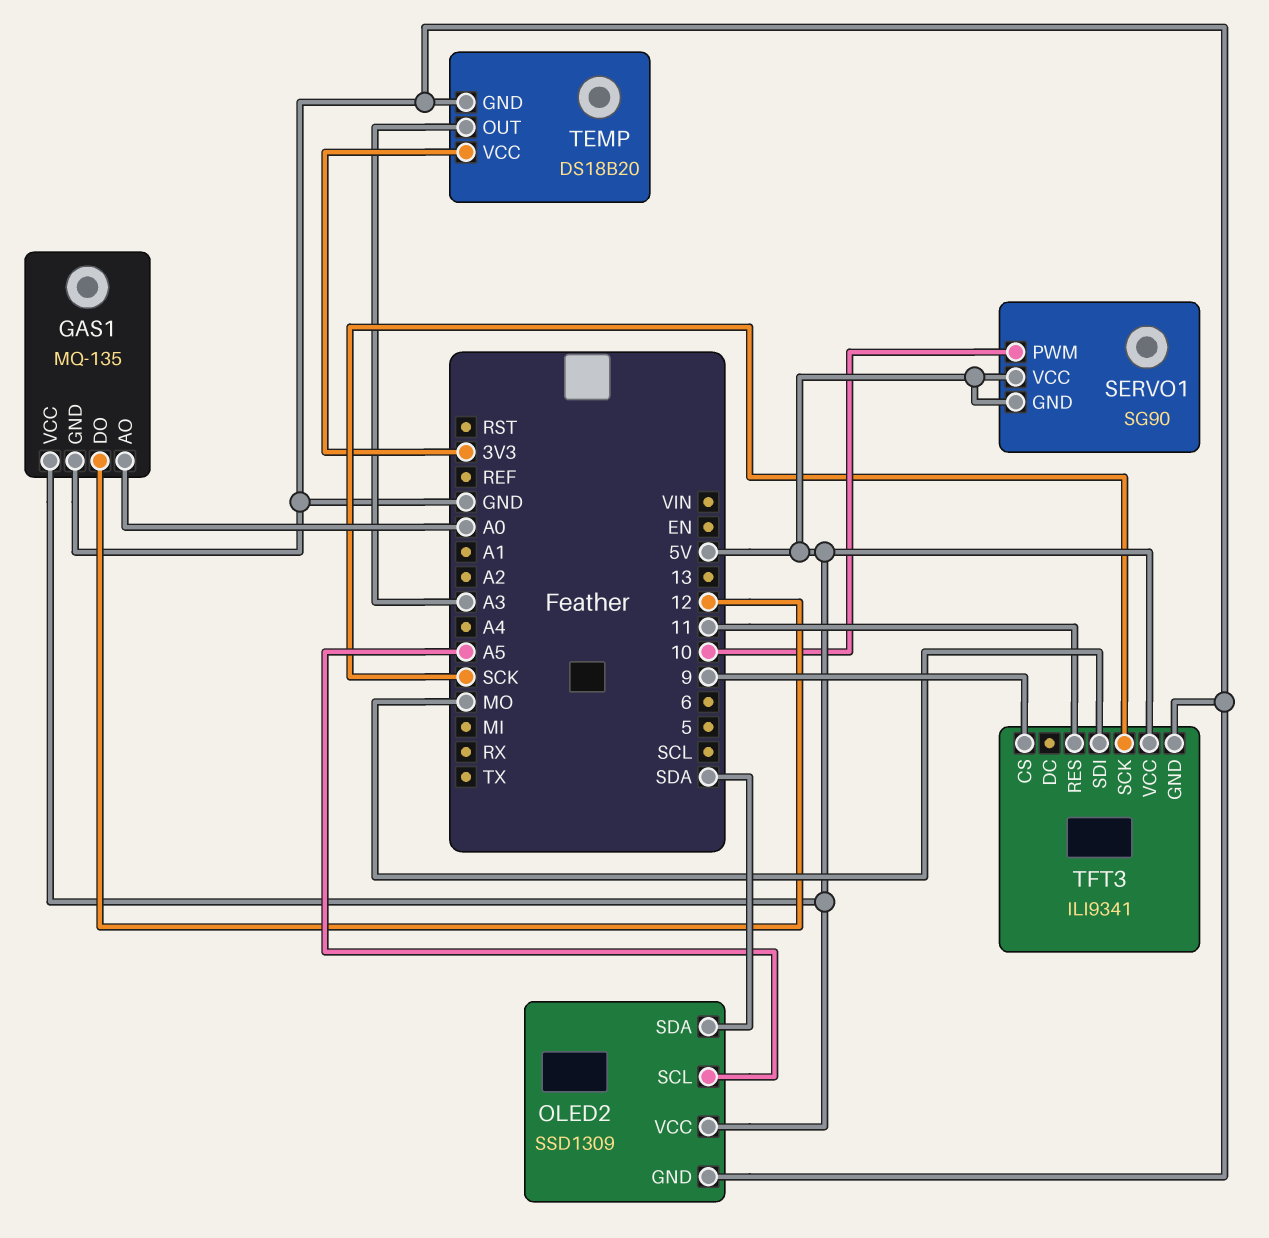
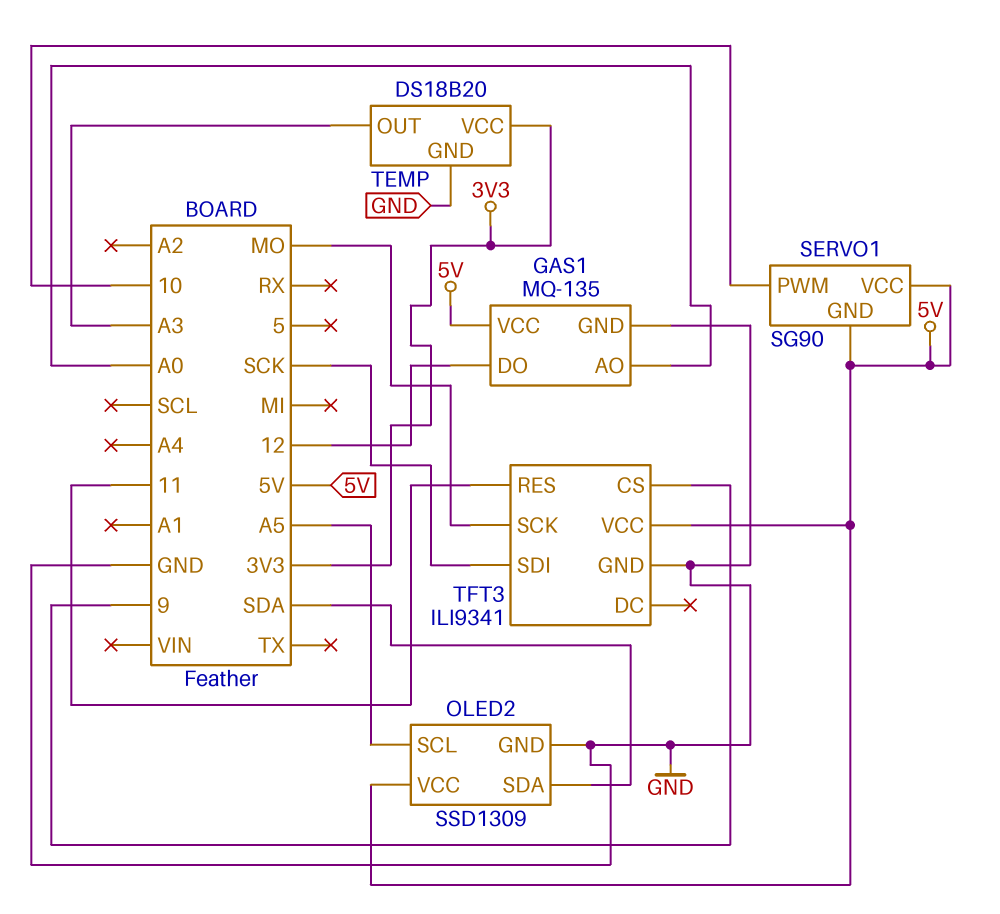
TFT3 pin SCK: SCK -> MO
TFT3 pin SDI: MO -> SCK

